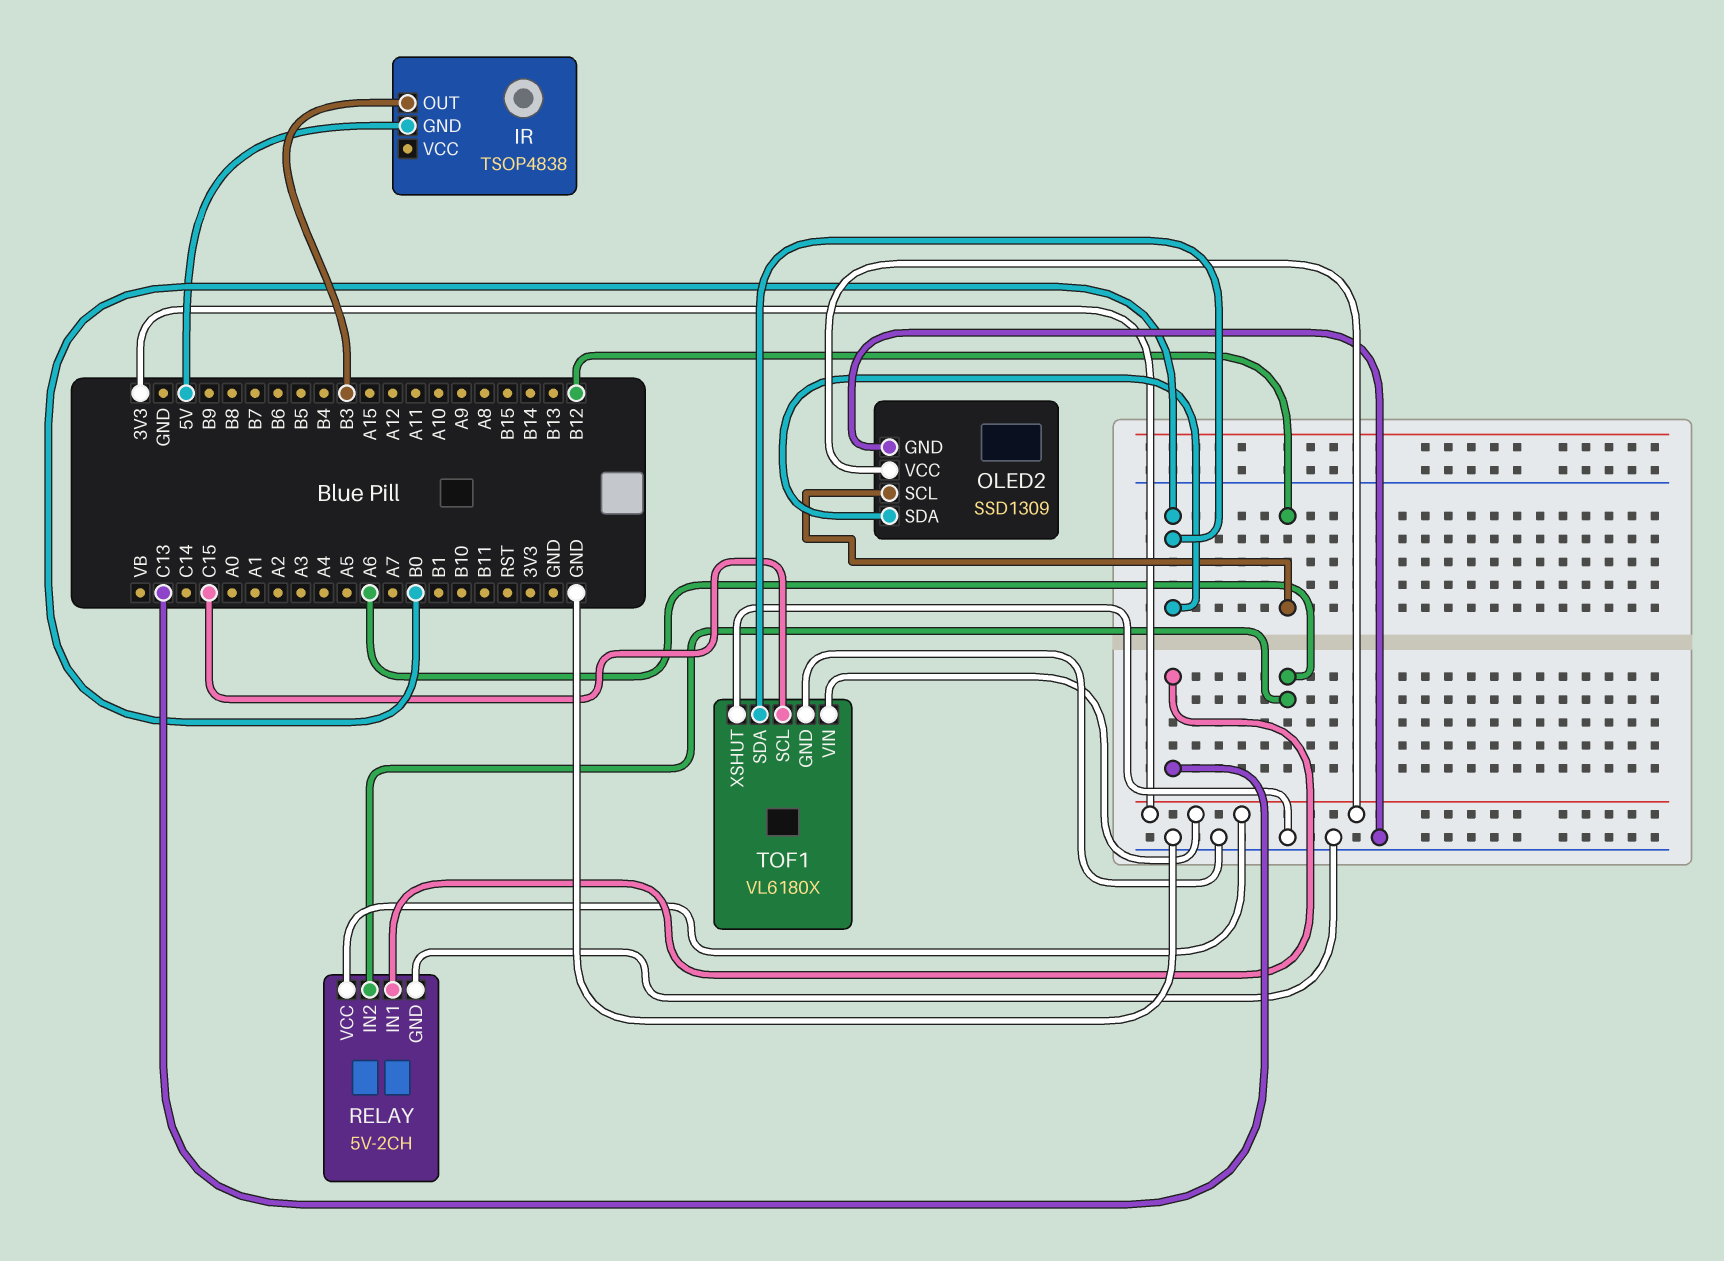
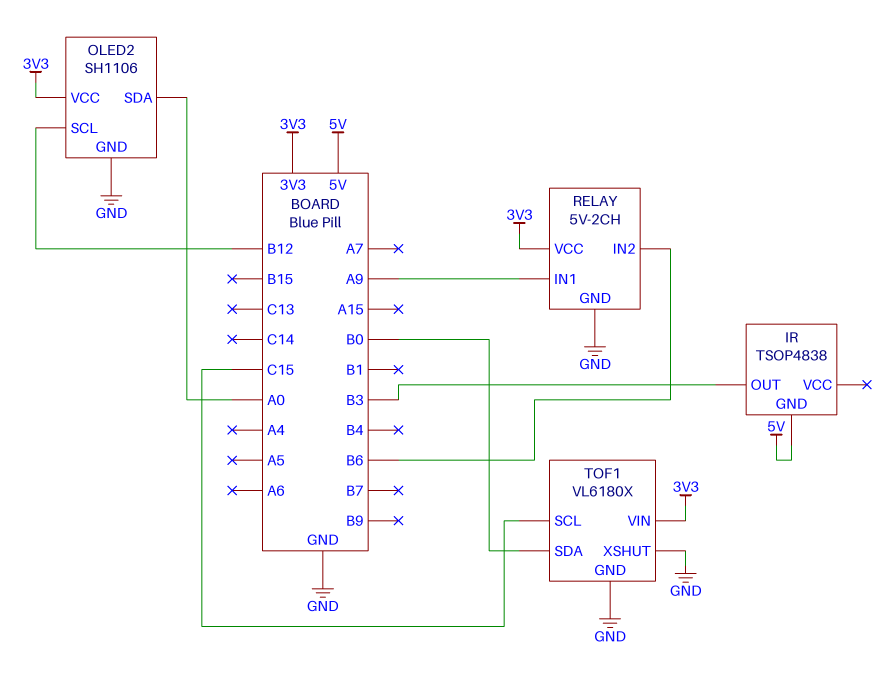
OLED2: SSD1309 -> SH1106
OLED2 pin SDA: B0 -> A0
RELAY pin IN1: C13 -> A9
RELAY pin IN2: A6 -> B6

